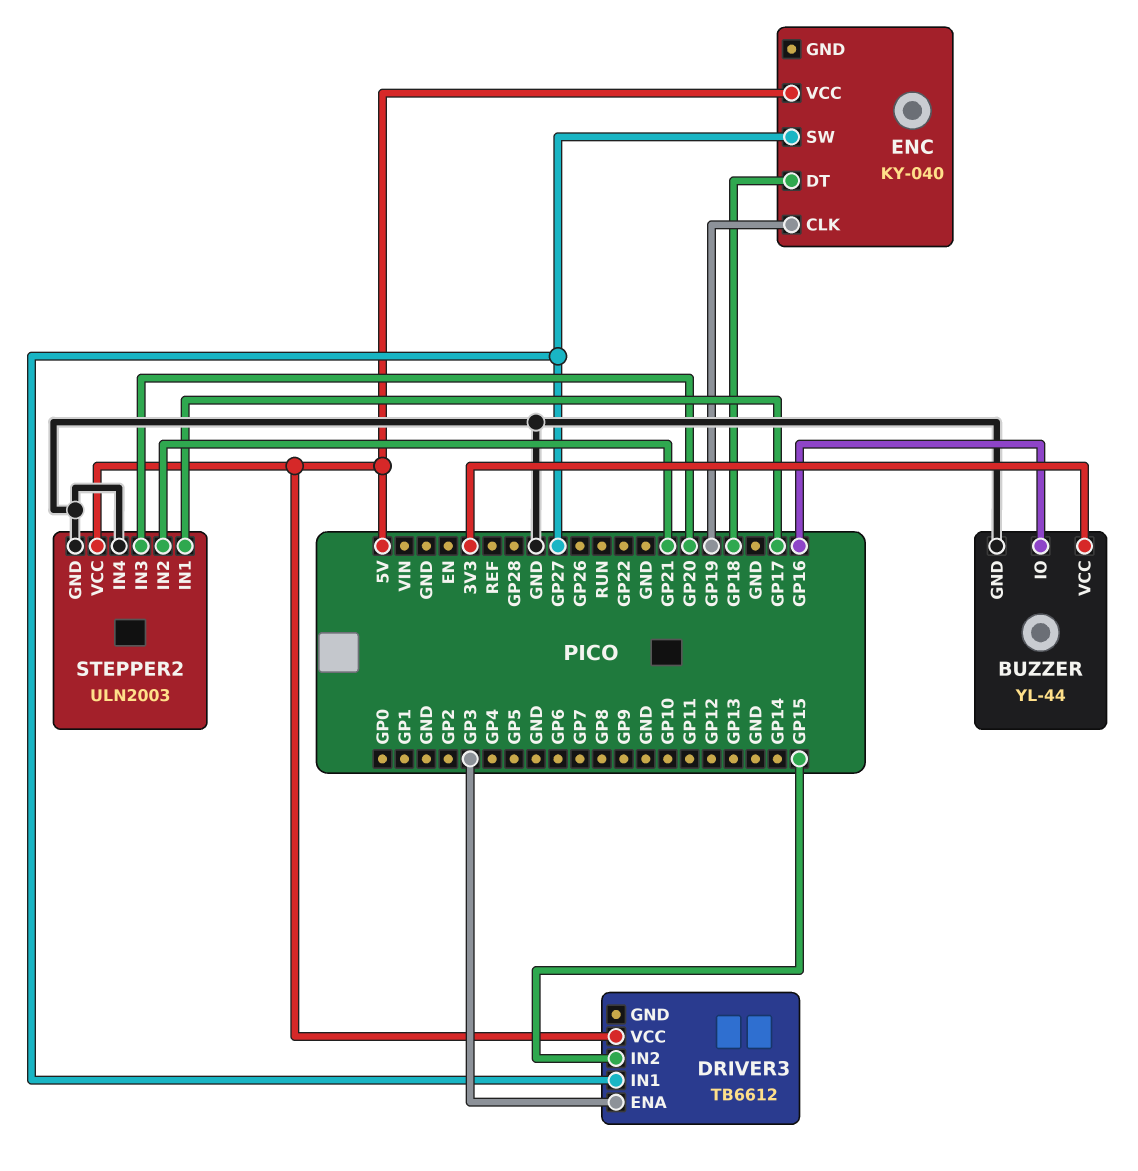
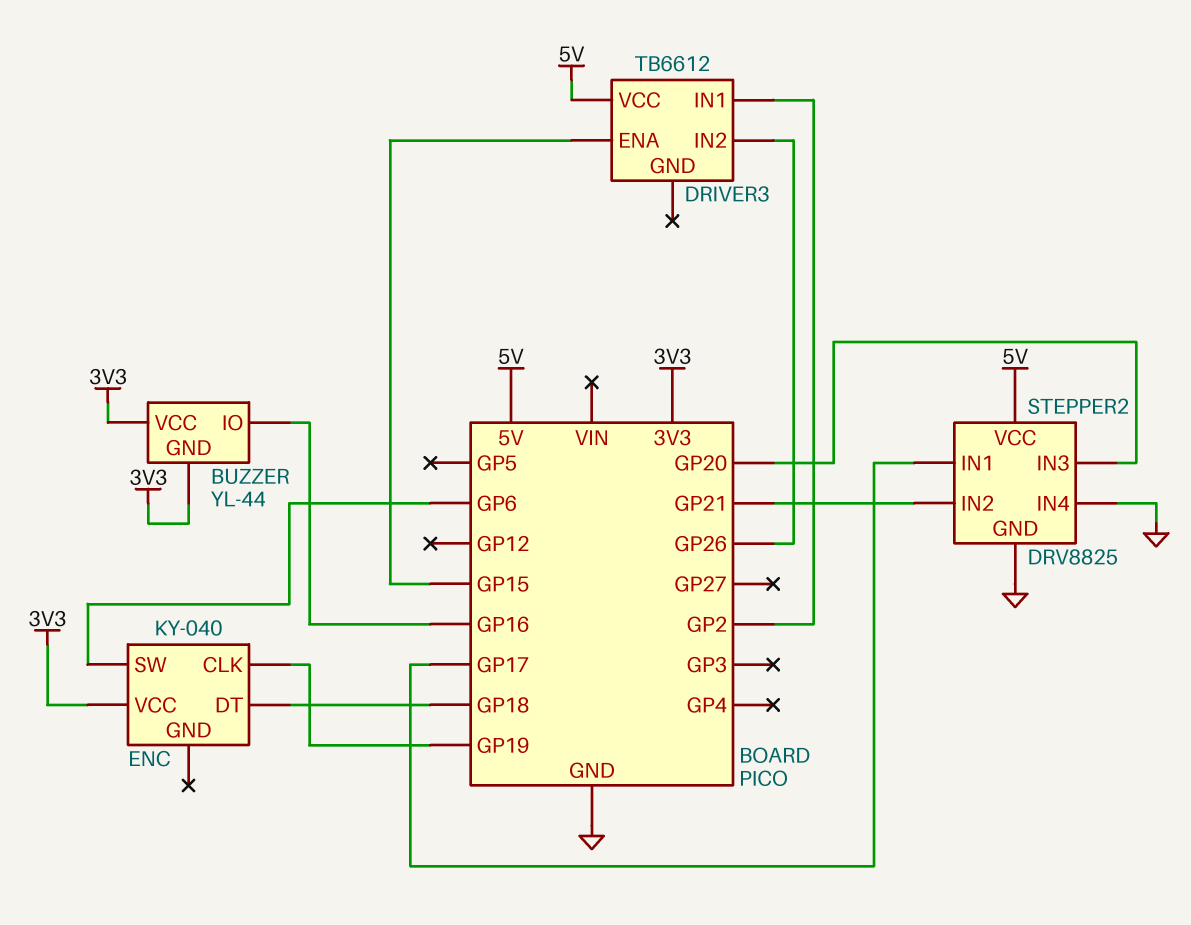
BUZZER pin GND: GND -> 3V3
DRIVER3 pin ENA: GP3 -> GP15
DRIVER3 pin IN1: GP27 -> GP2
DRIVER3 pin IN2: GP15 -> GP26
ENC pin SW: GP27 -> GP6
ENC pin VCC: 5V -> 3V3
STEPPER2: ULN2003 -> DRV8825

